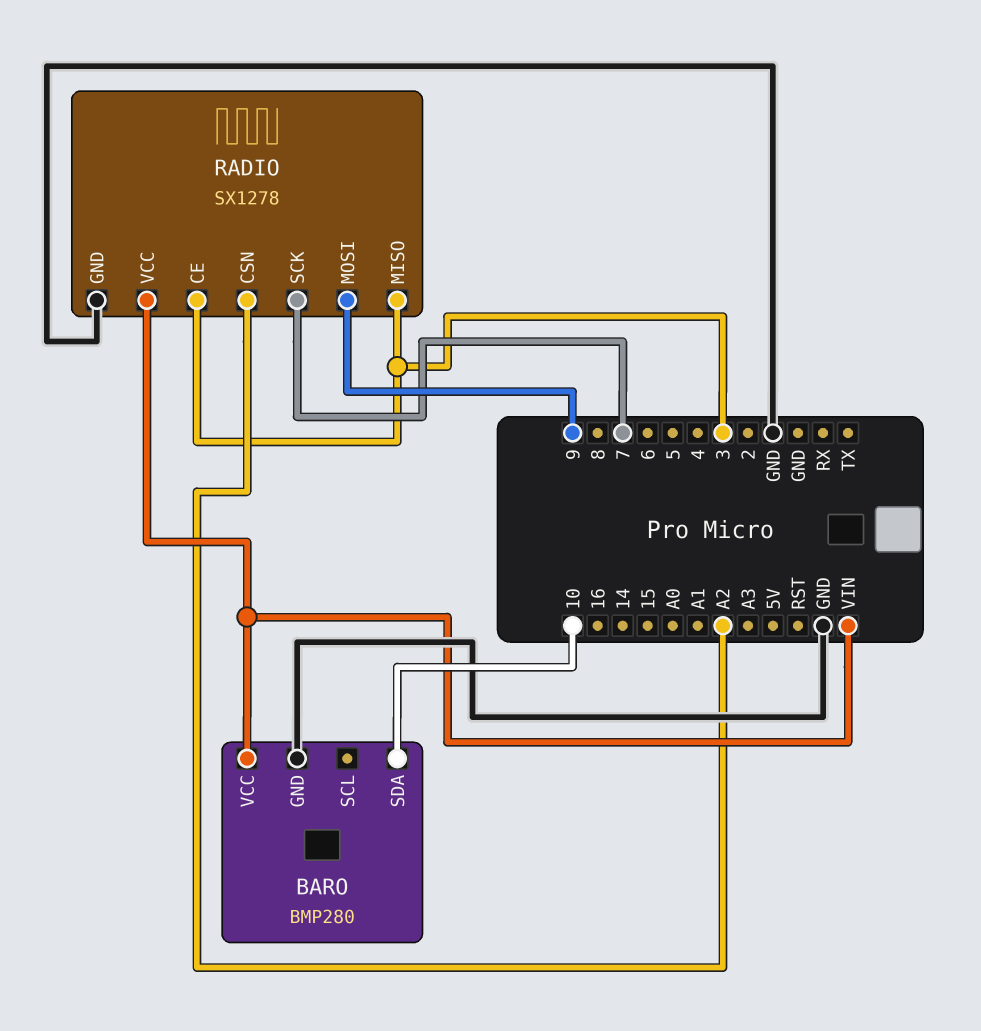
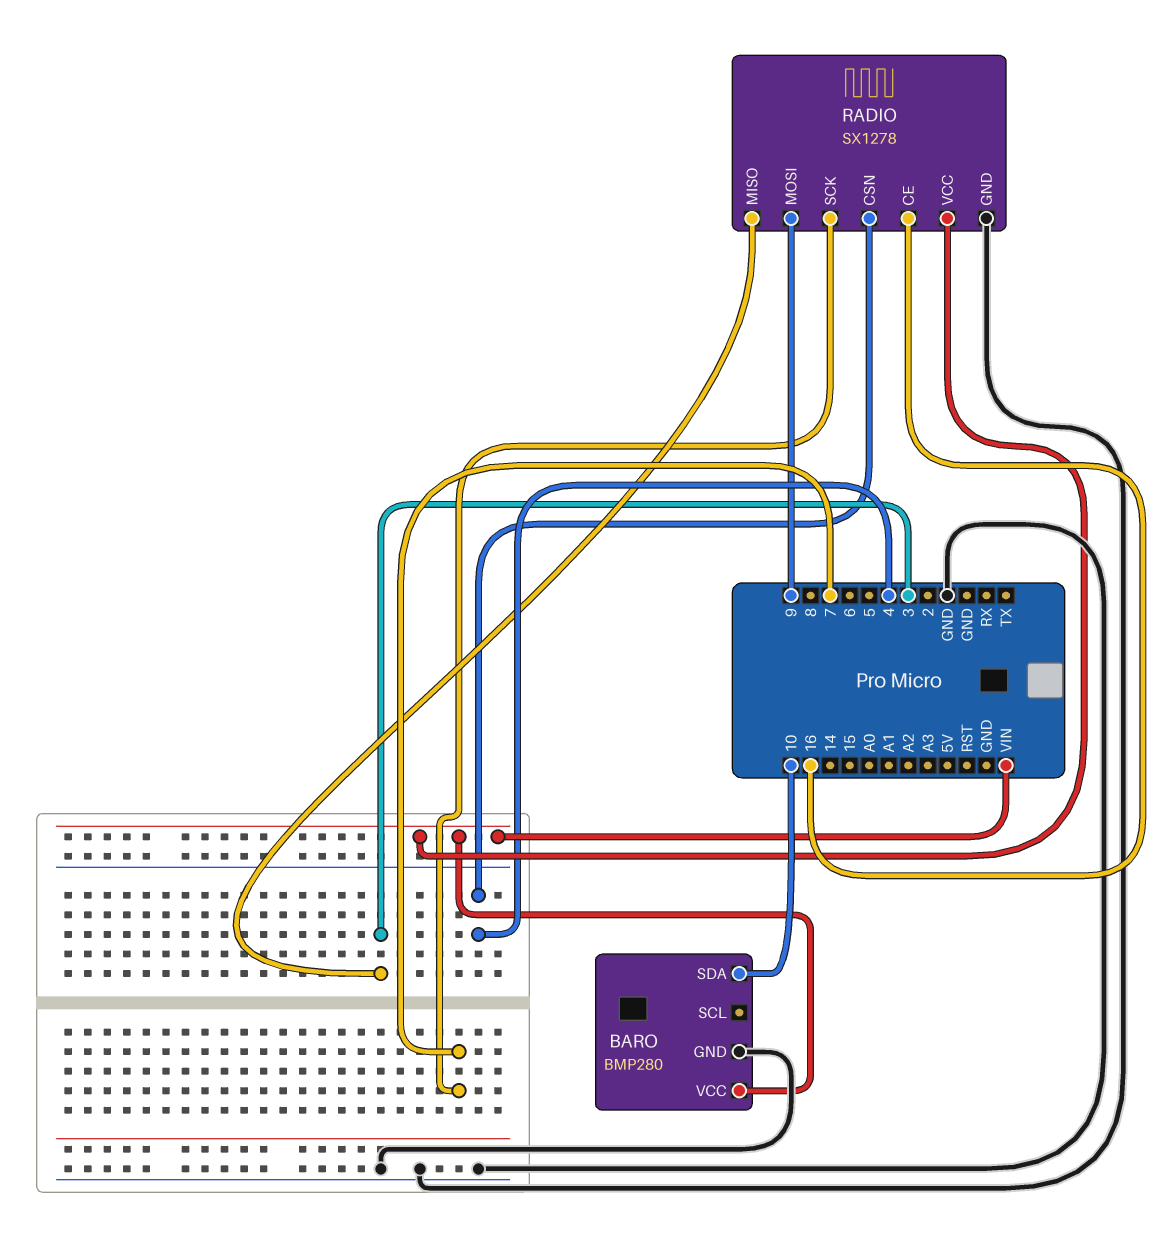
RADIO pin CE: 3 -> 16
RADIO pin CSN: A2 -> 4

